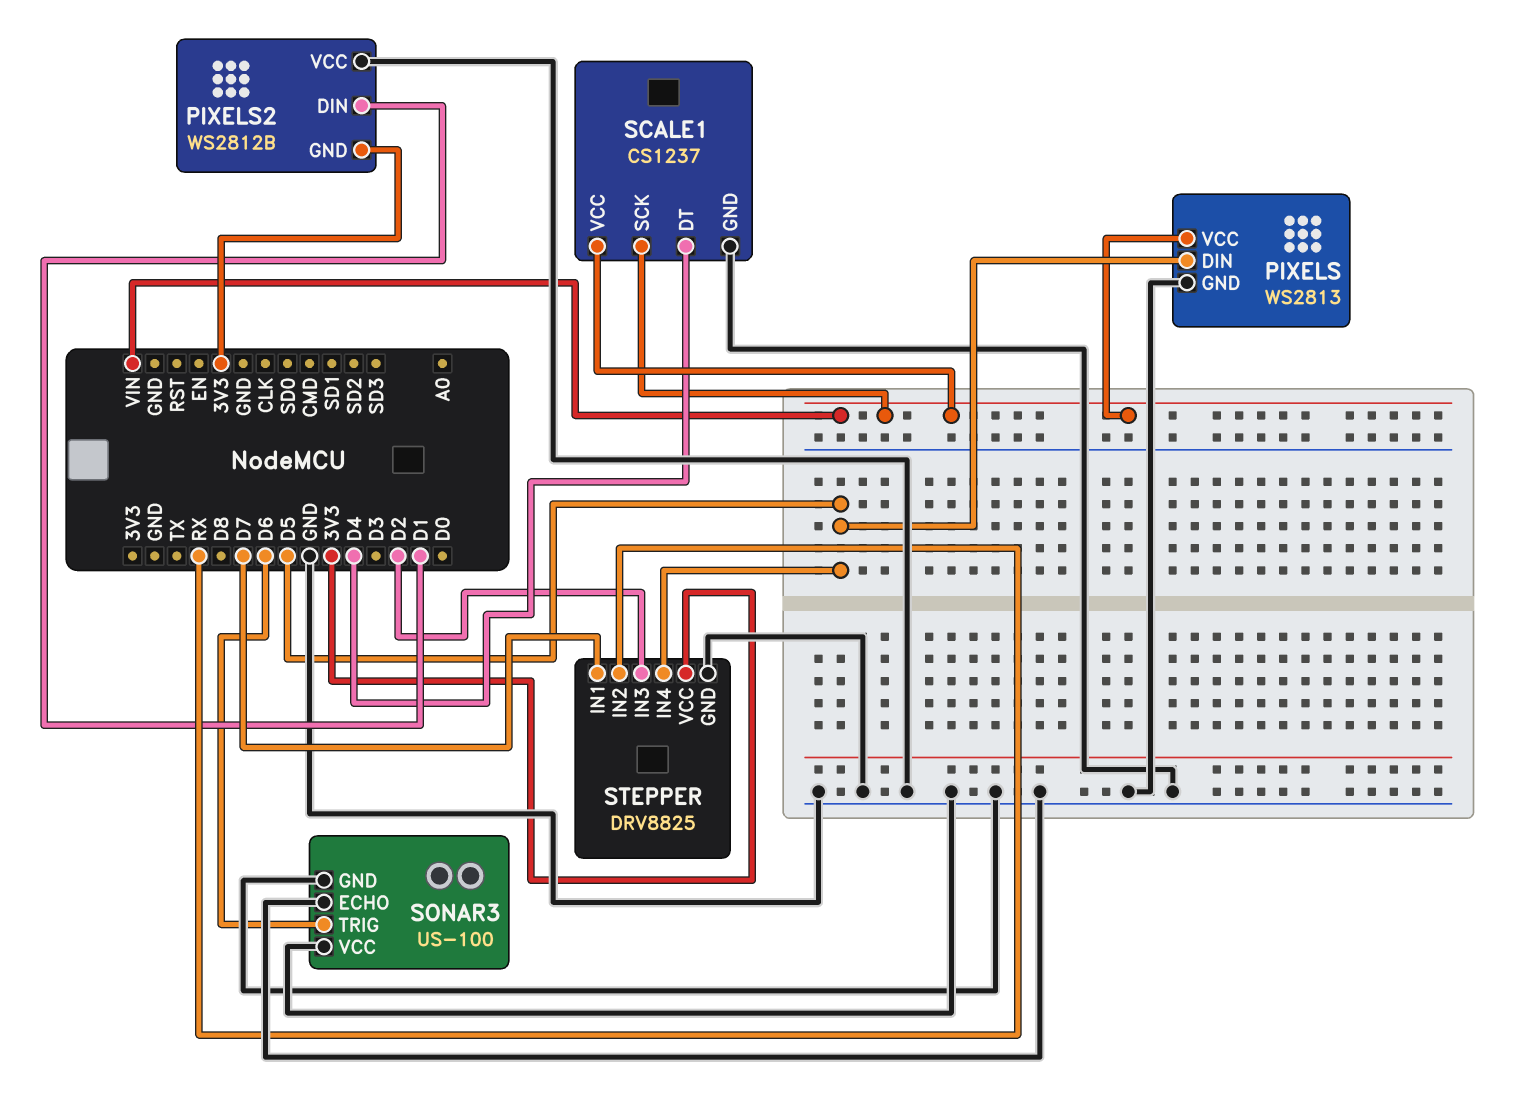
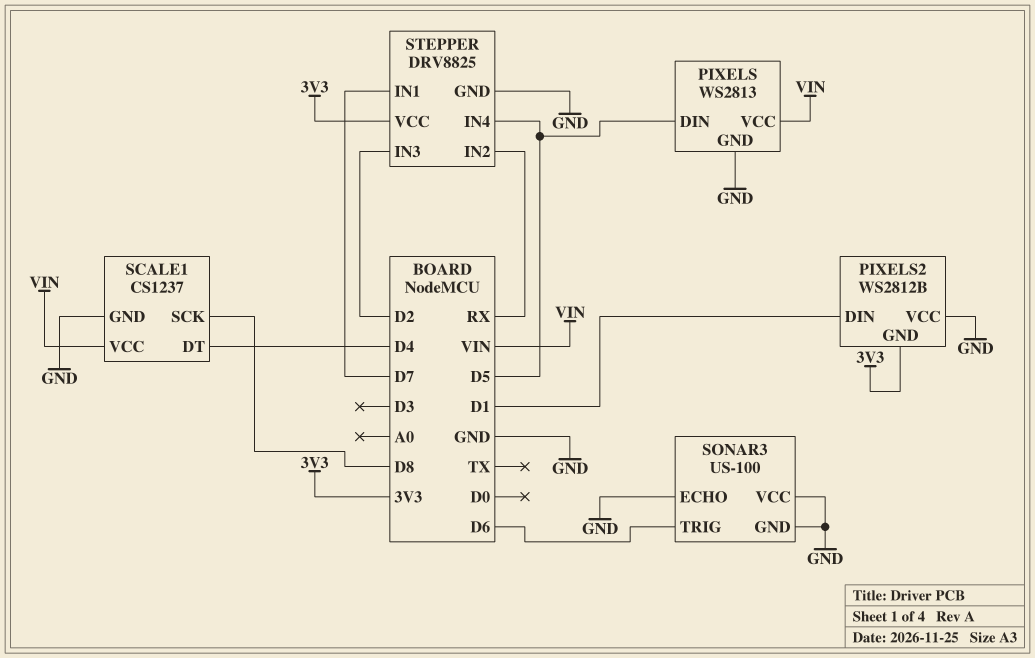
SCALE1 pin SCK: VIN -> D8

